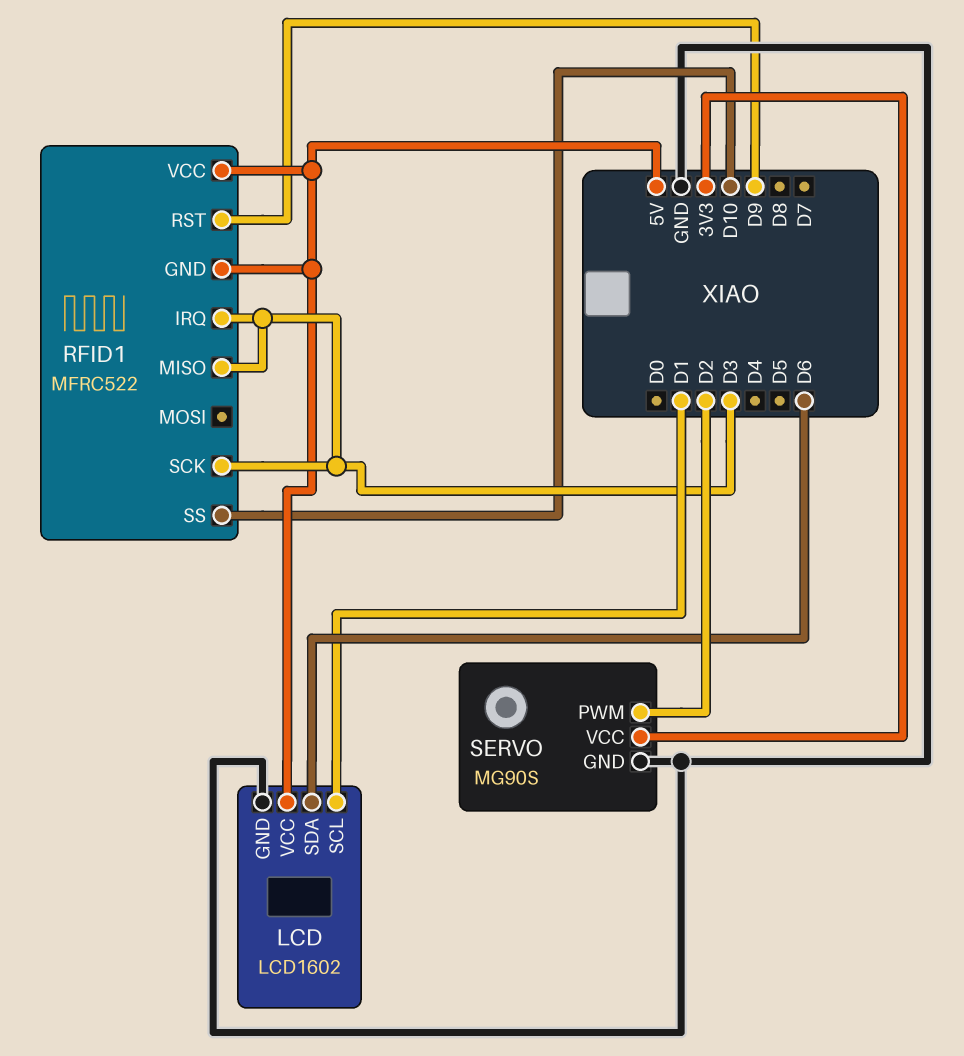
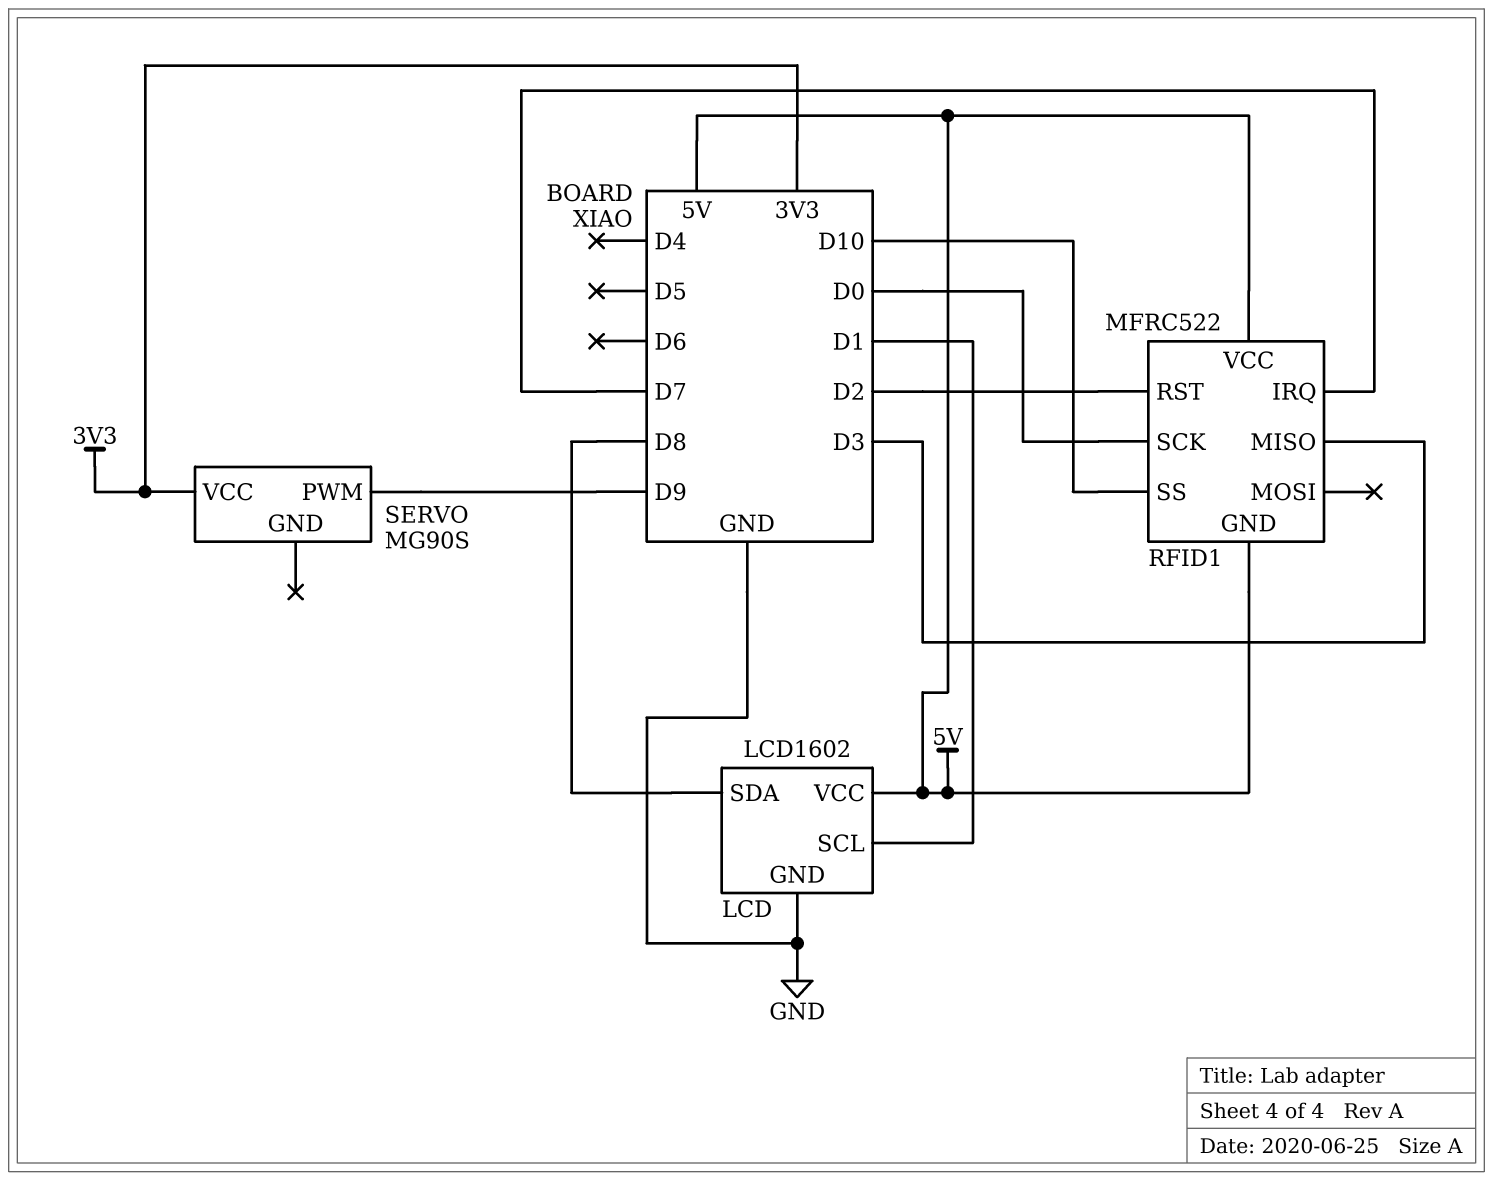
LCD pin SDA: D6 -> D8
RFID1 pin IRQ: D3 -> D7
RFID1 pin RST: D9 -> D2
RFID1 pin SCK: D3 -> D0
SERVO pin GND: GND -> none
SERVO pin PWM: D2 -> D9

